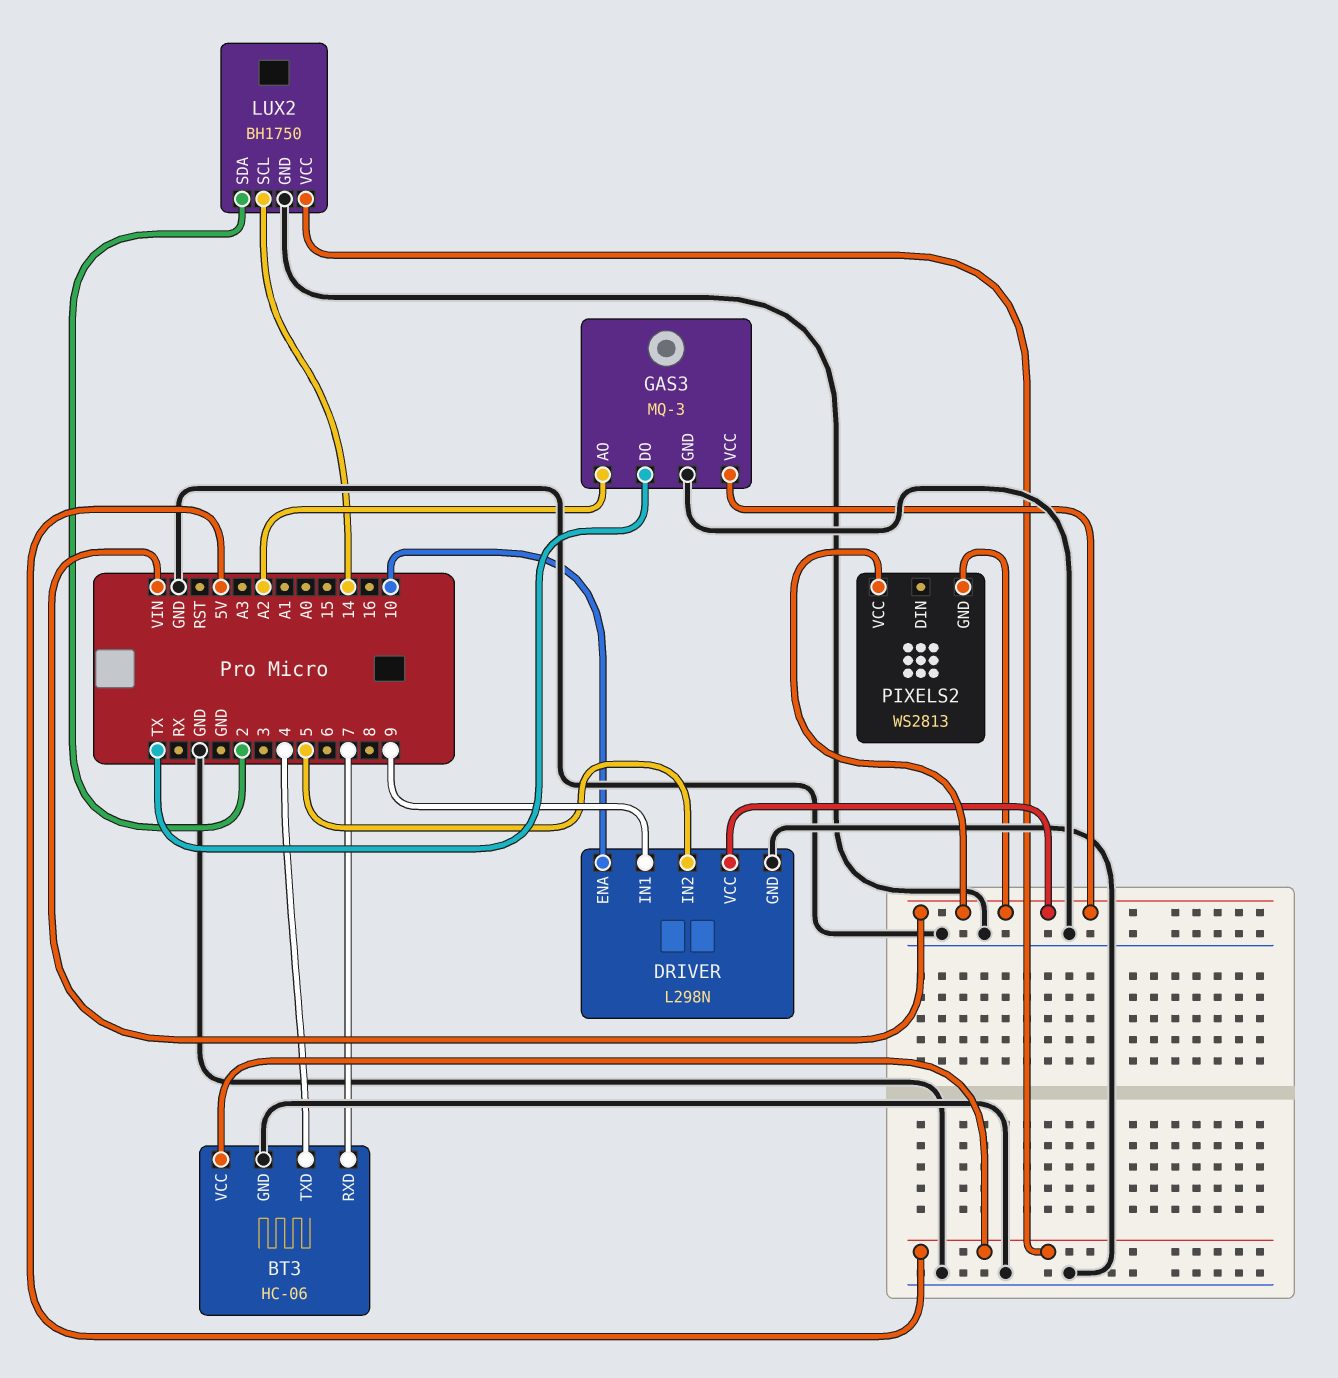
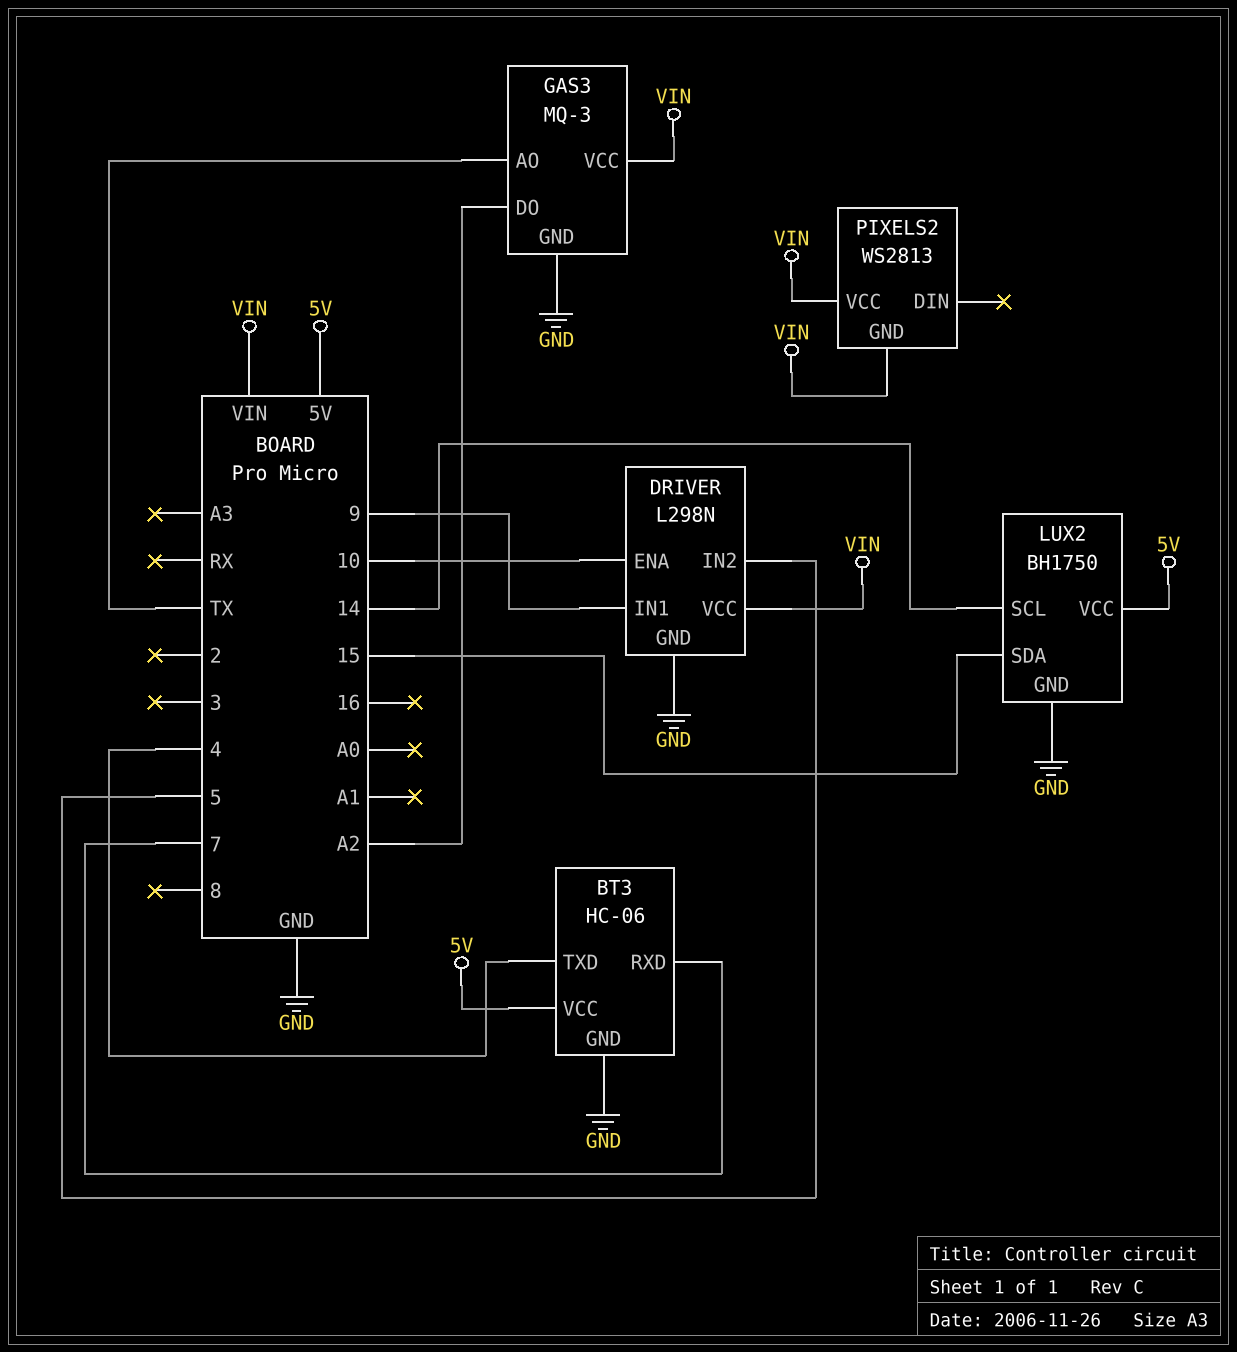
GAS3 pin AO: A2 -> TX
GAS3 pin DO: TX -> A2
LUX2 pin SDA: 2 -> 15

